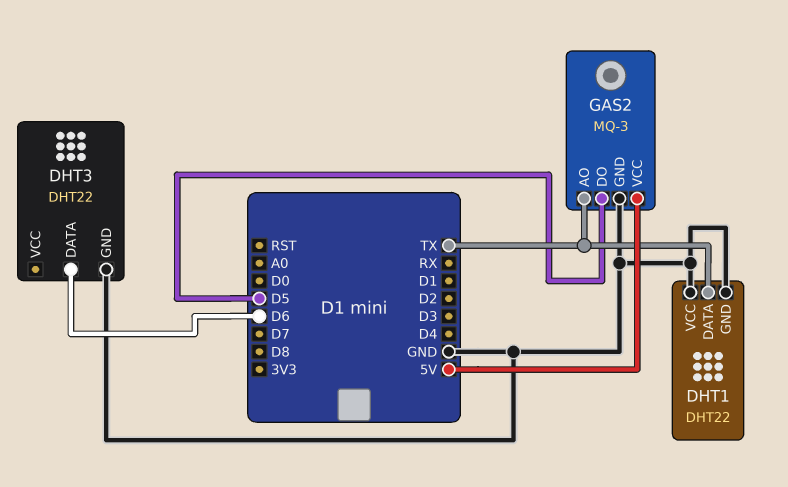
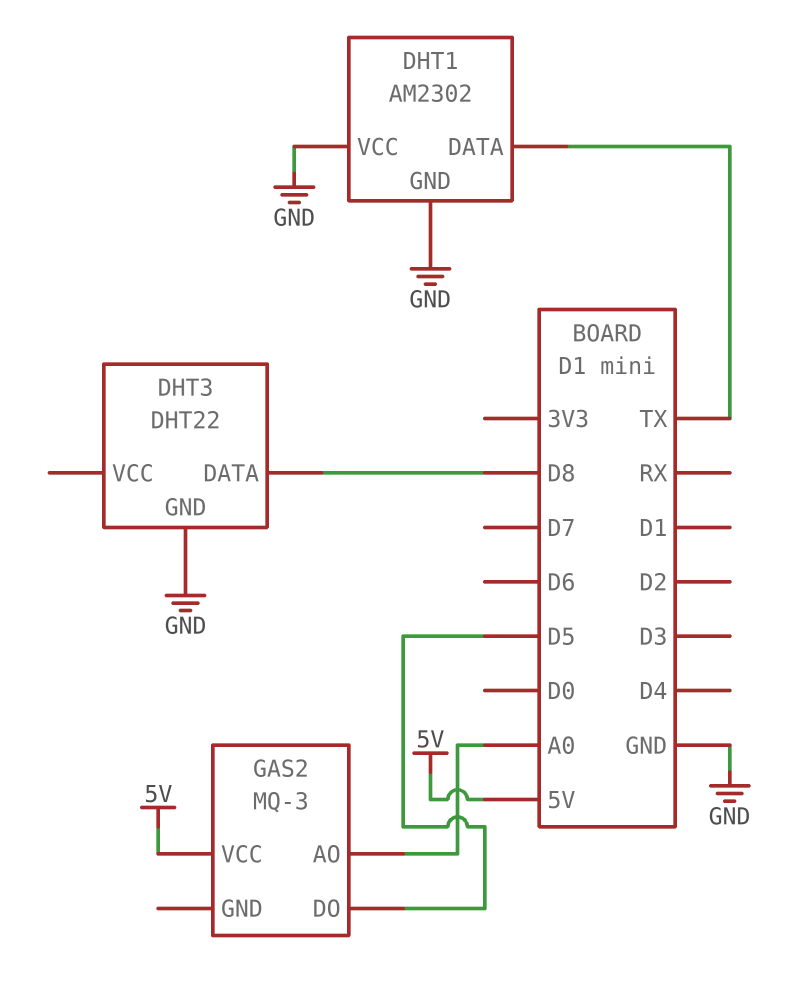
DHT1: DHT22 -> AM2302
DHT3 pin DATA: D6 -> D8
GAS2 pin AO: TX -> A0
GAS2 pin GND: GND -> none

